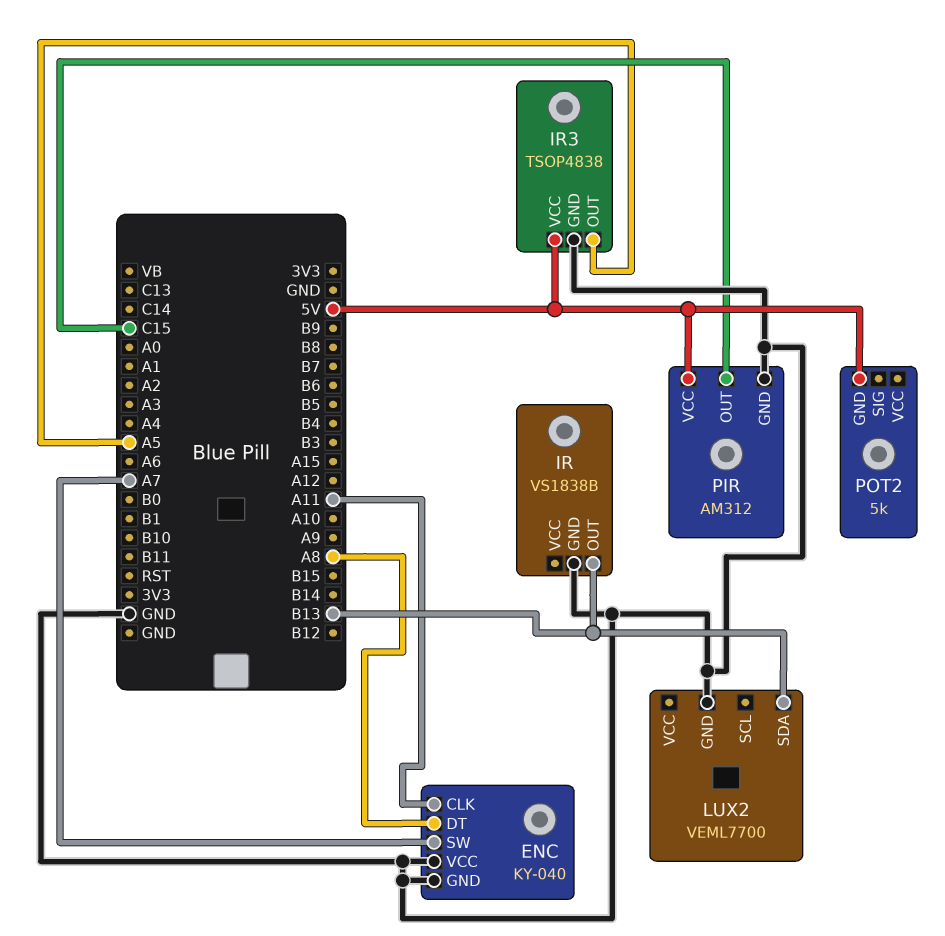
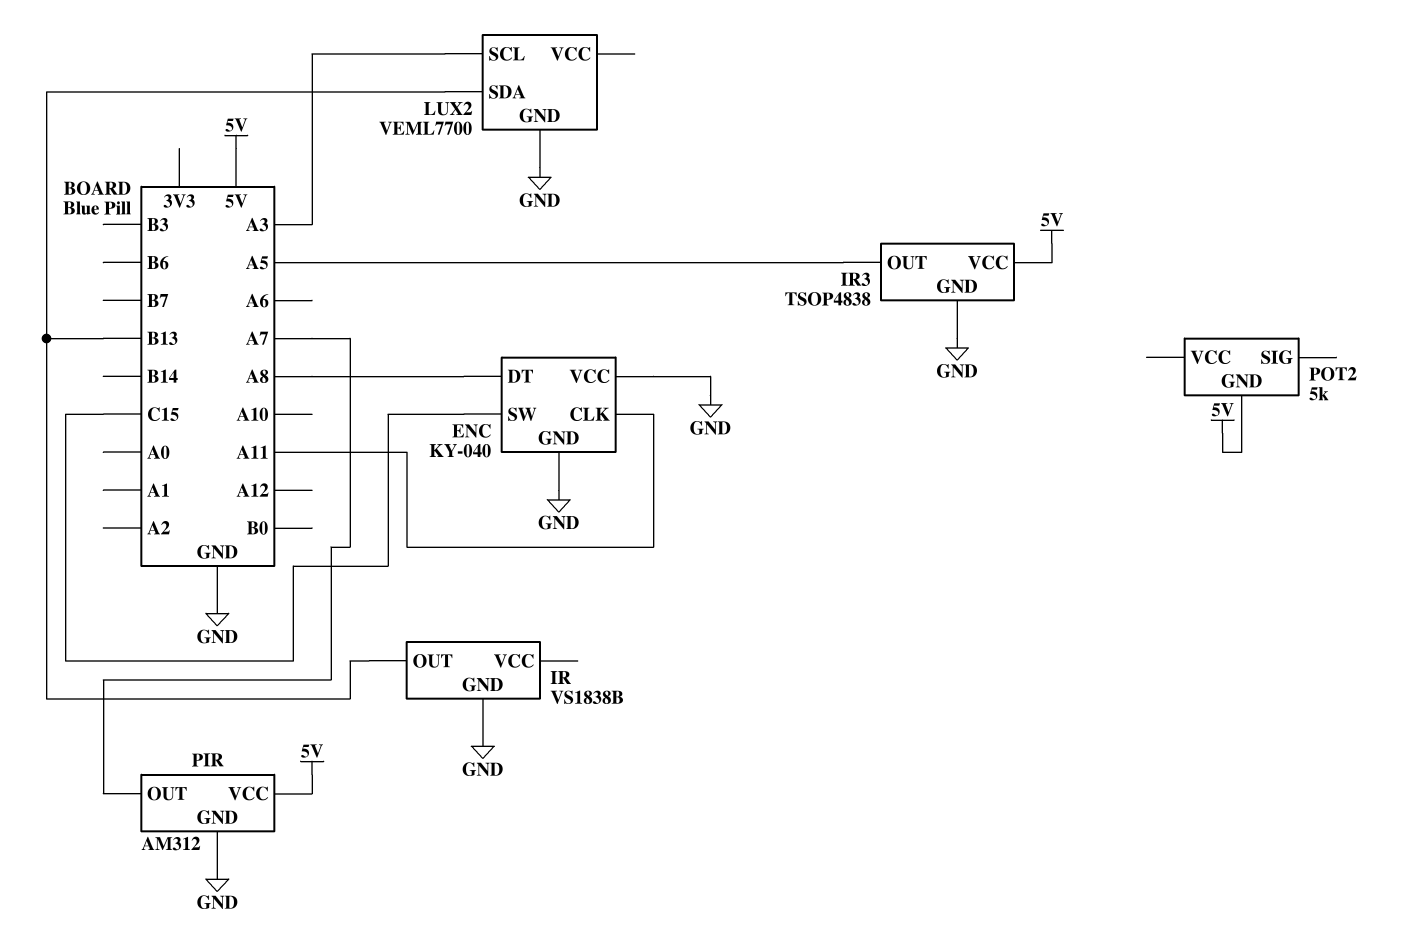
ENC pin SW: A7 -> C15
LUX2 pin SCL: none -> A3
PIR pin OUT: C15 -> A7

